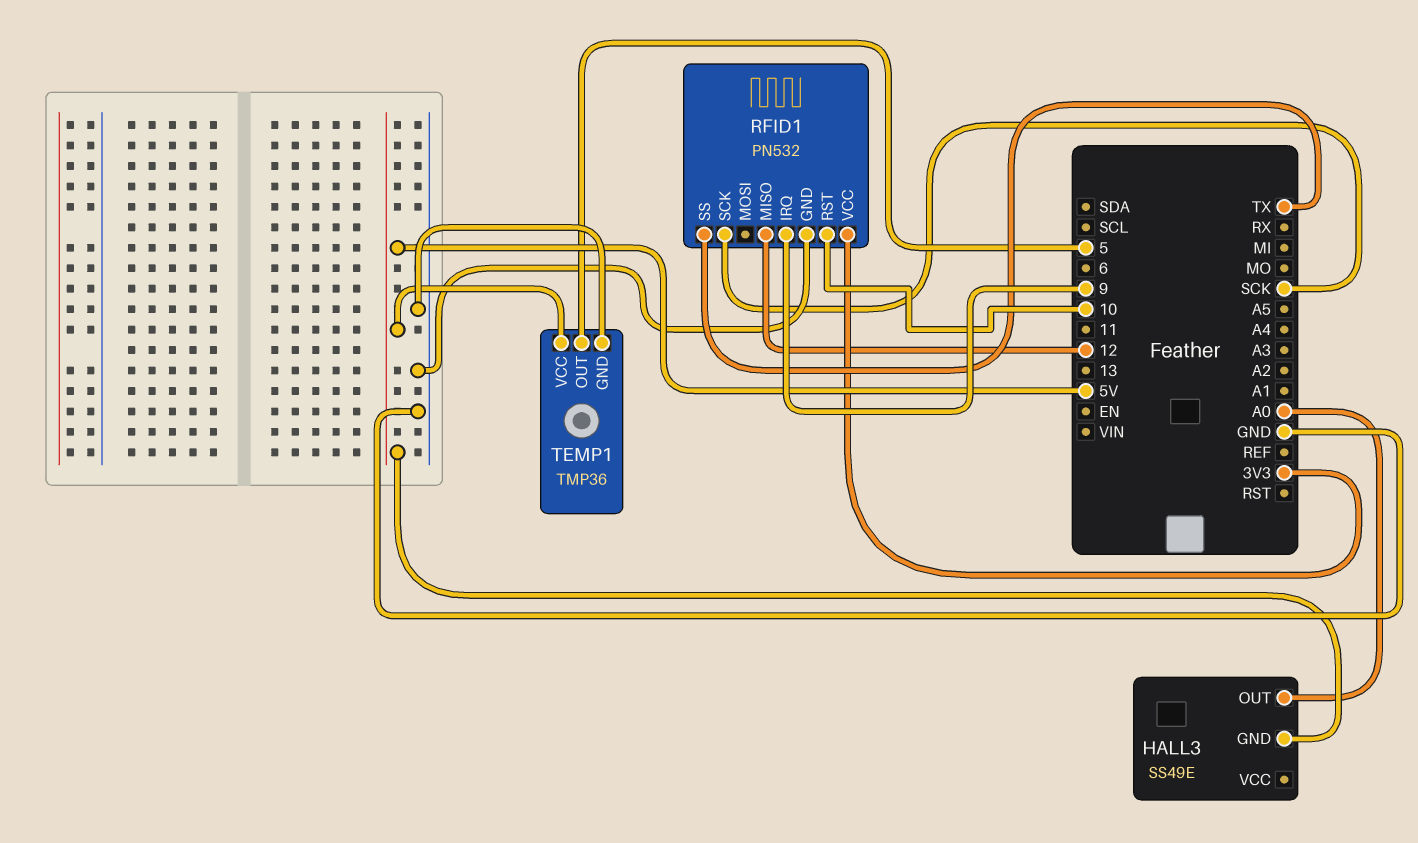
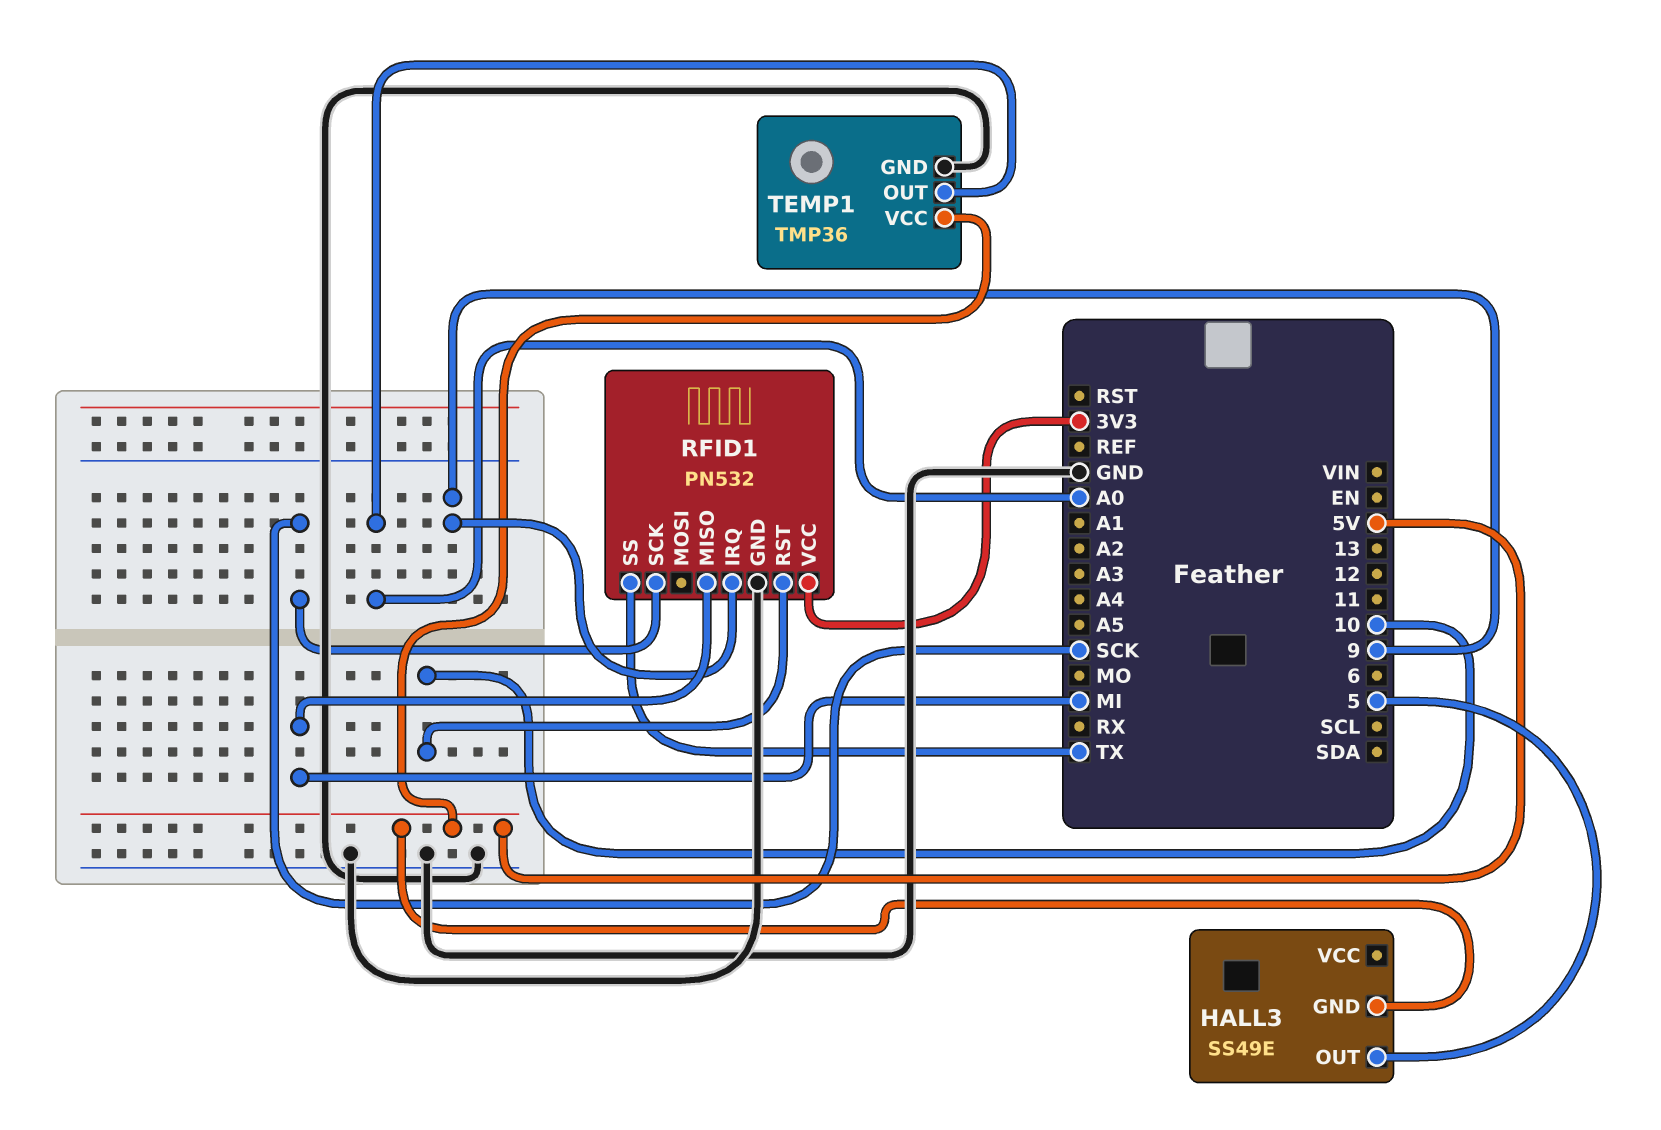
HALL3 pin OUT: A0 -> 5
RFID1 pin MISO: 12 -> MI
TEMP1 pin OUT: 5 -> A0

